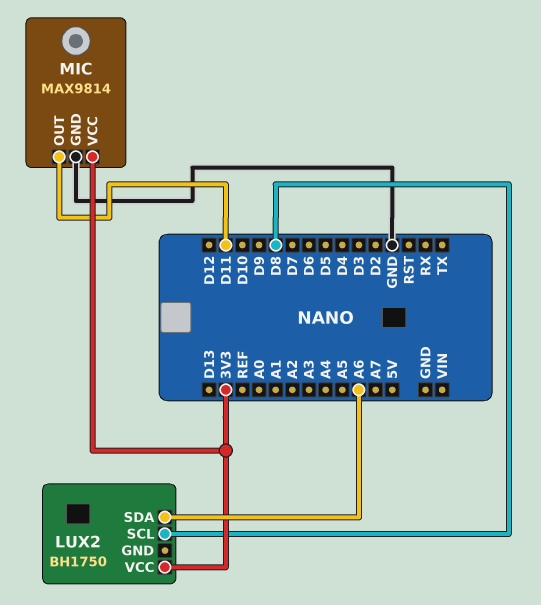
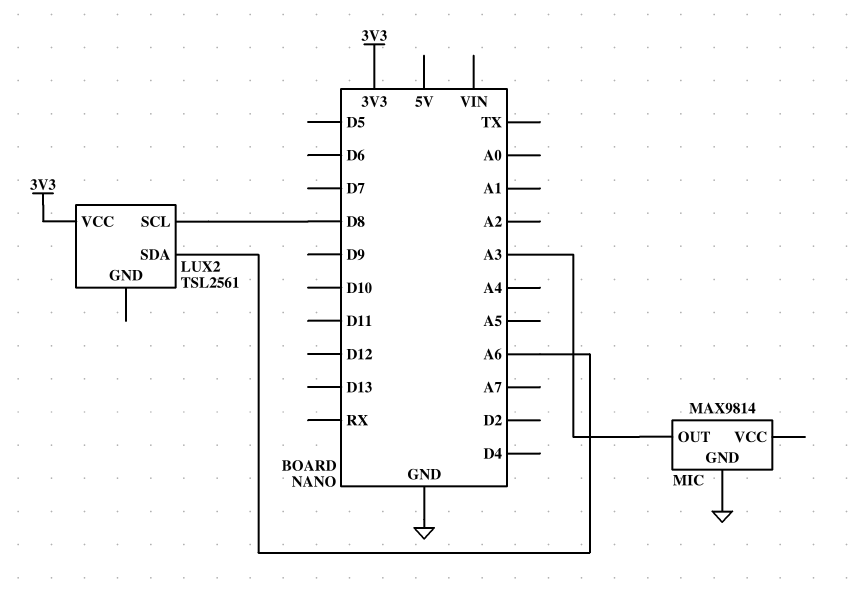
LUX2: BH1750 -> TSL2561
MIC pin OUT: D11 -> A3
MIC pin VCC: 3V3 -> none

